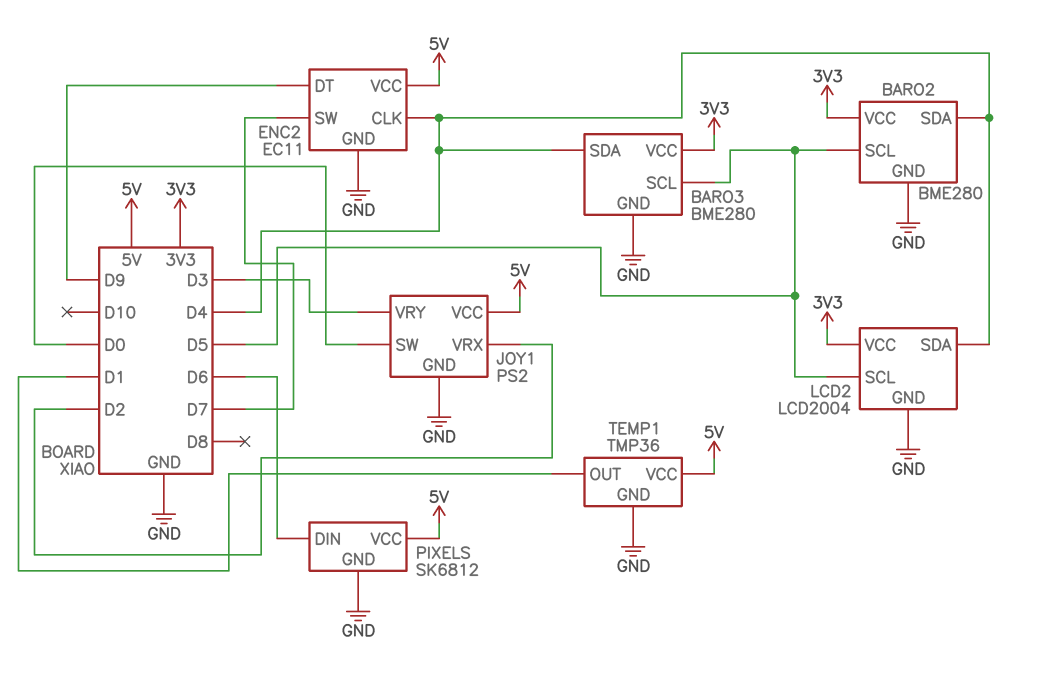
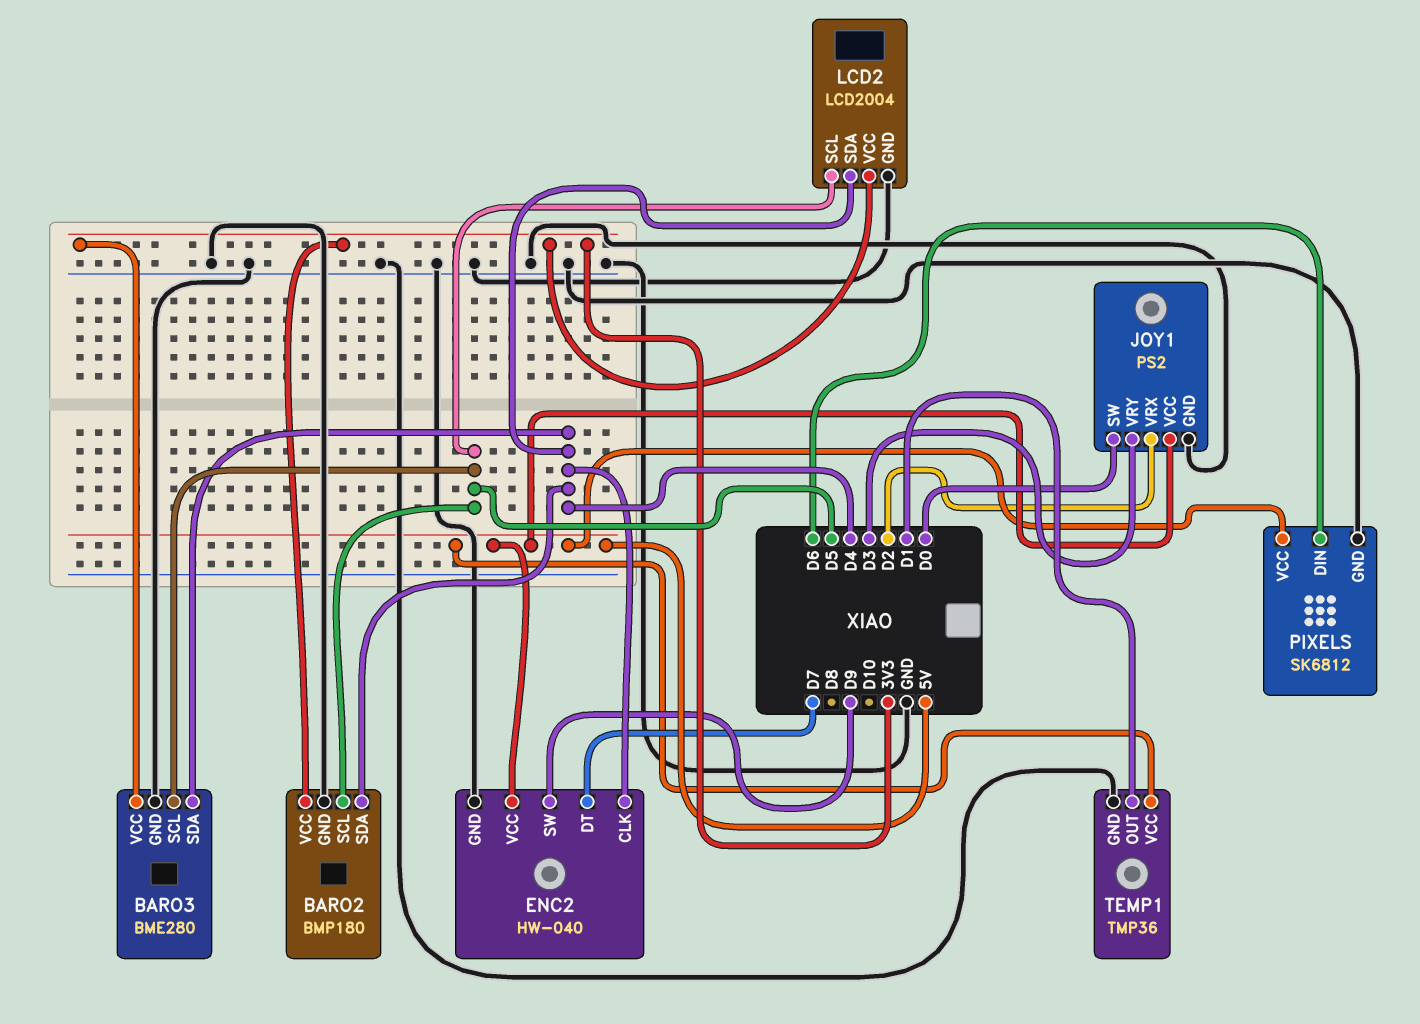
BARO2: BME280 -> BMP180
ENC2: EC11 -> HW-040
ENC2 pin DT: D9 -> D7
ENC2 pin SW: D7 -> D9

